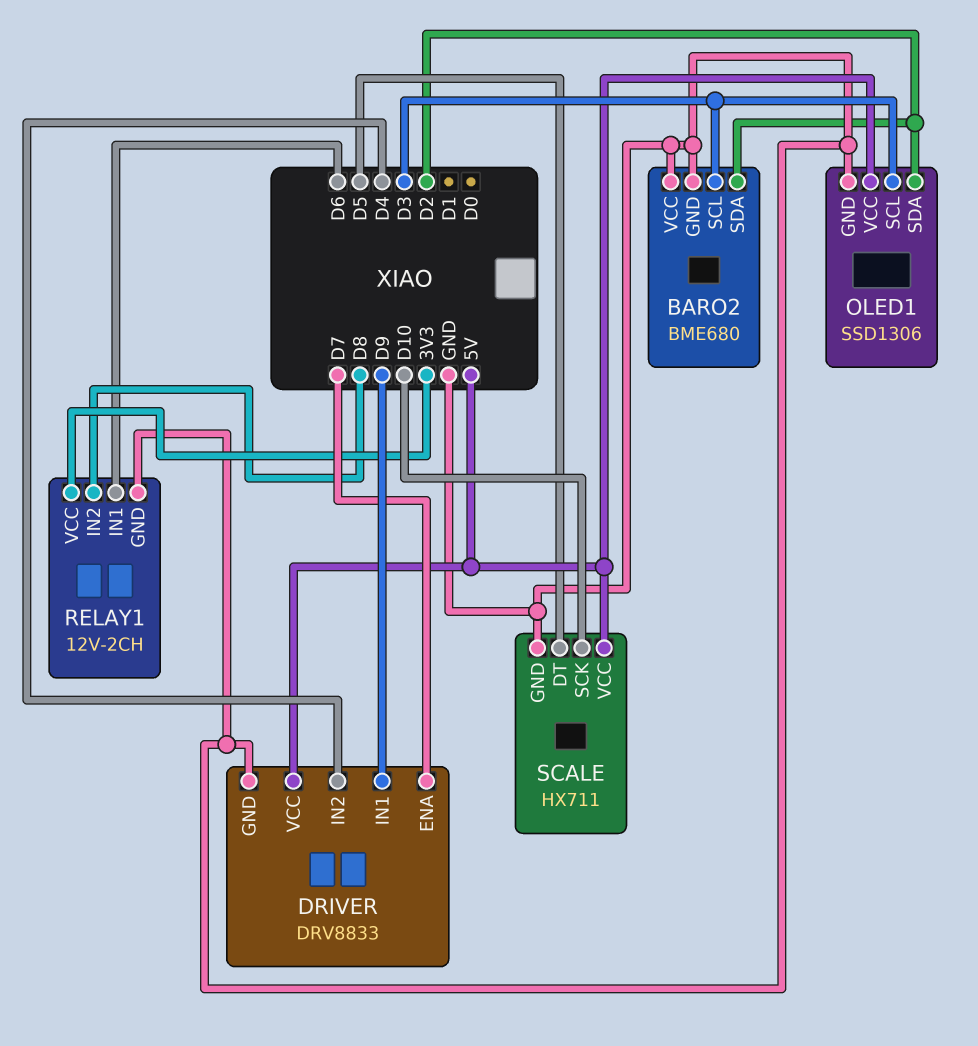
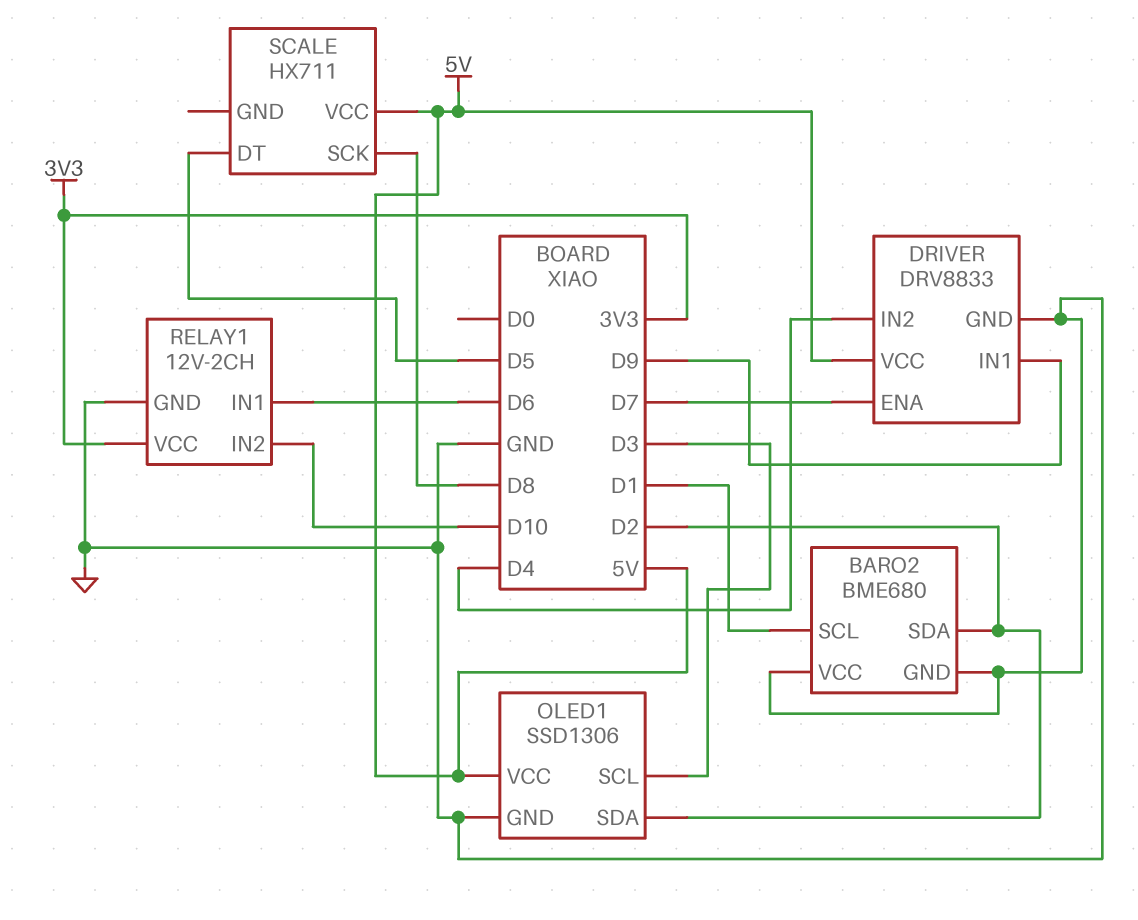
BARO2 pin SCL: D3 -> D1
RELAY1 pin IN2: D8 -> D10
SCALE pin GND: GND -> none
SCALE pin SCK: D10 -> D8

